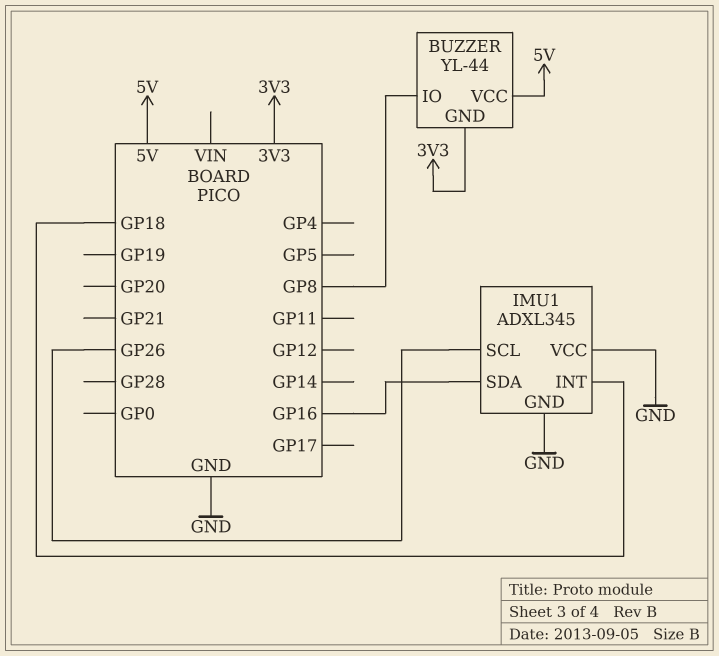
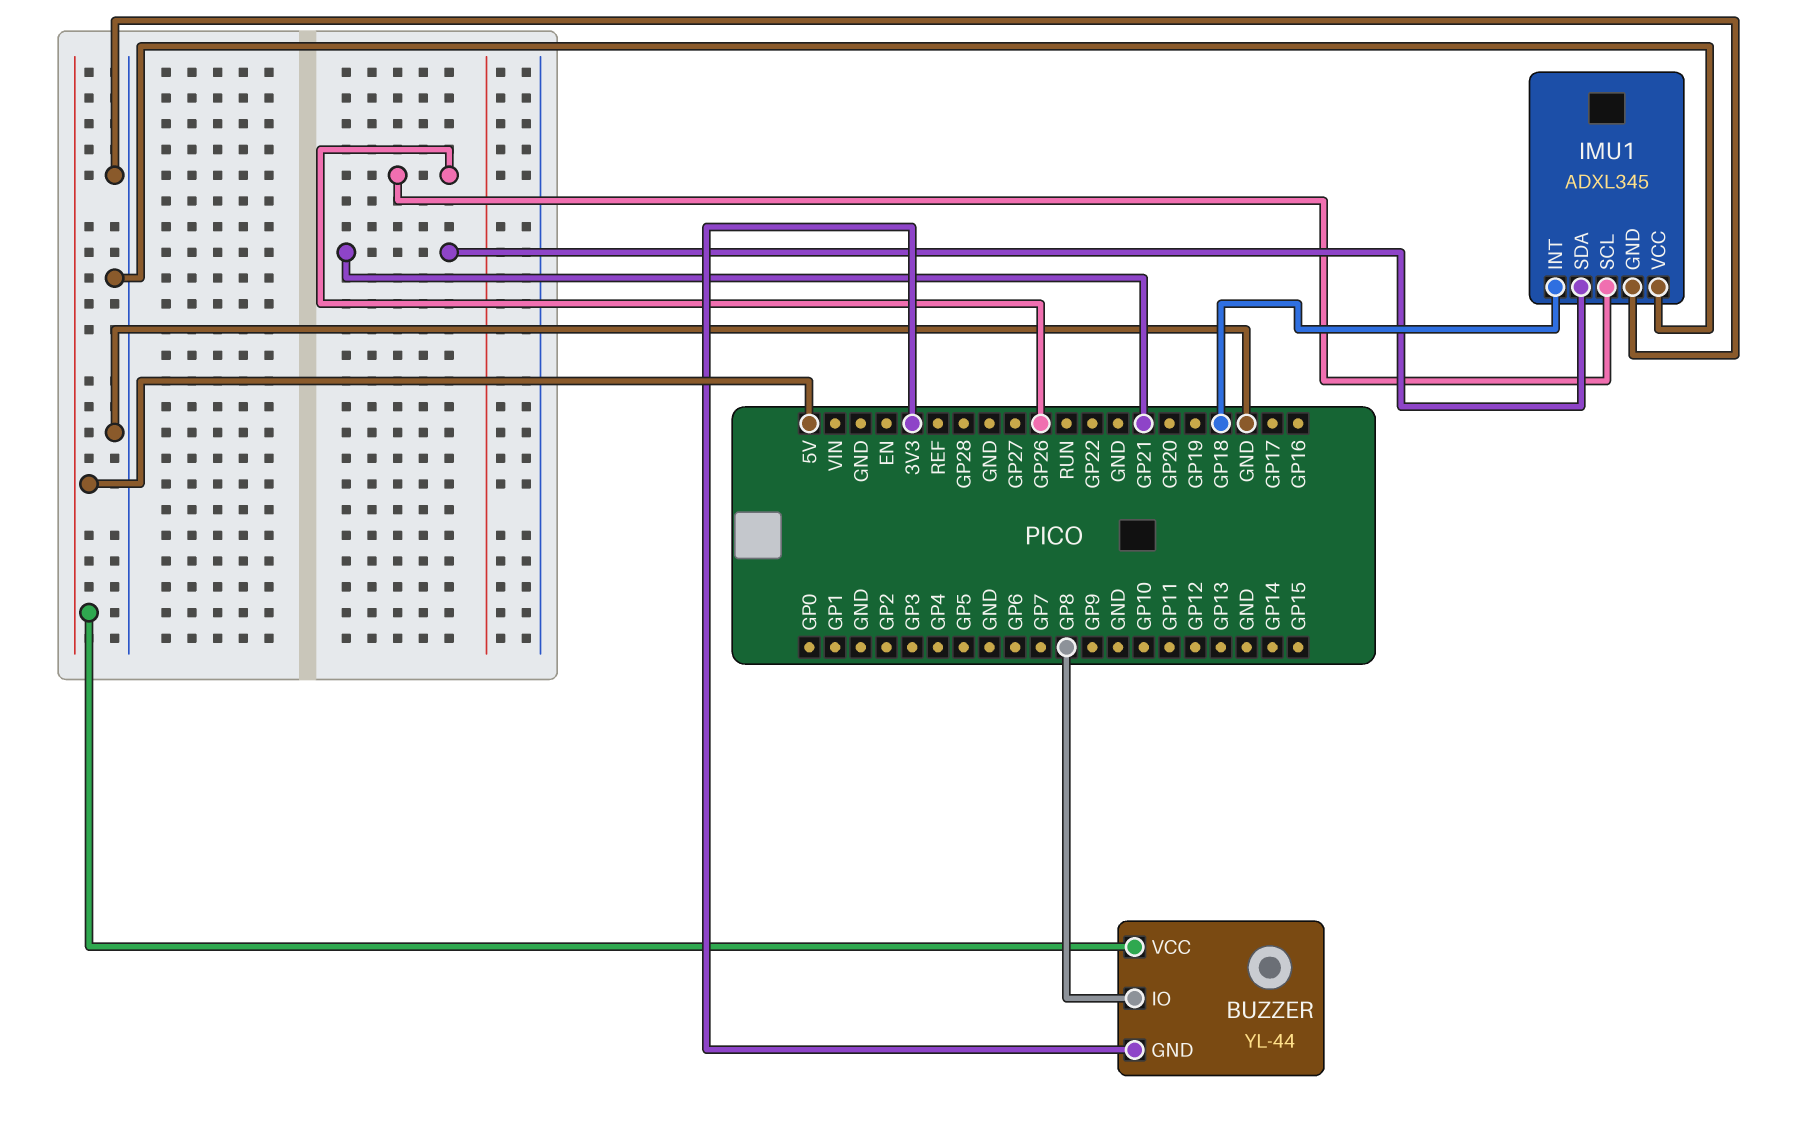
IMU1 pin SDA: GP16 -> GP21

